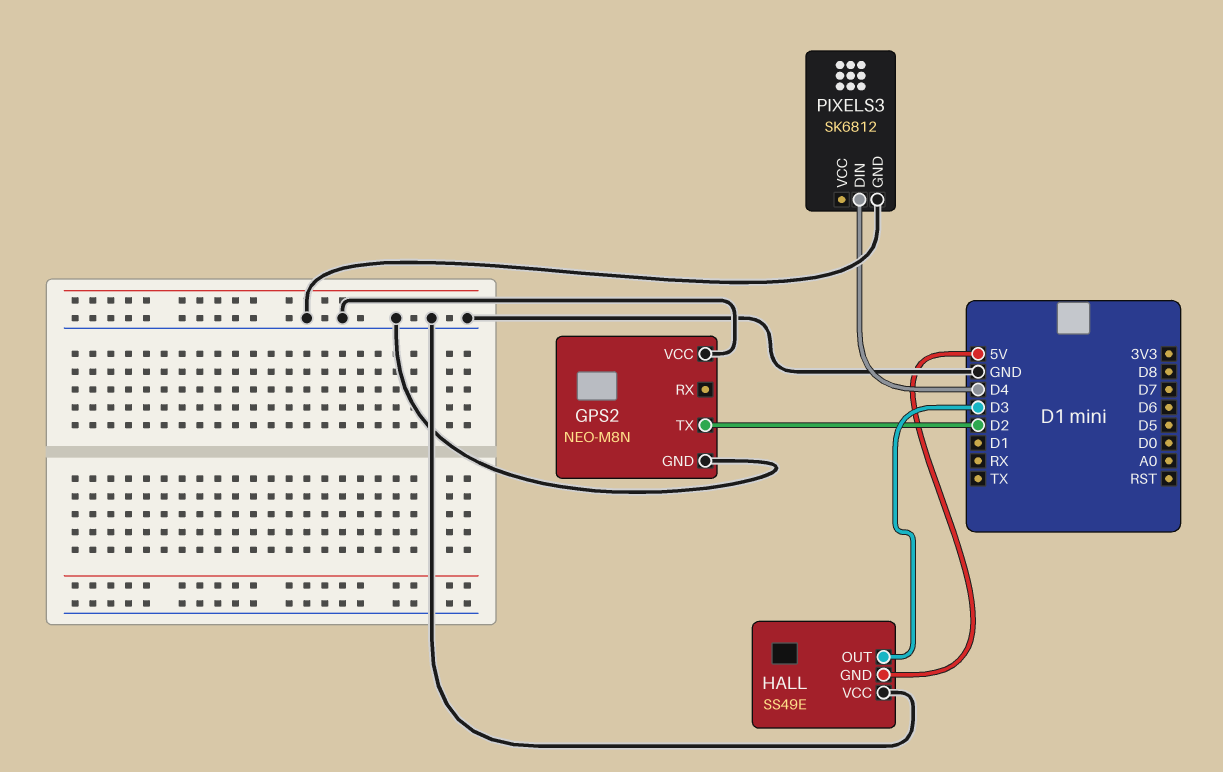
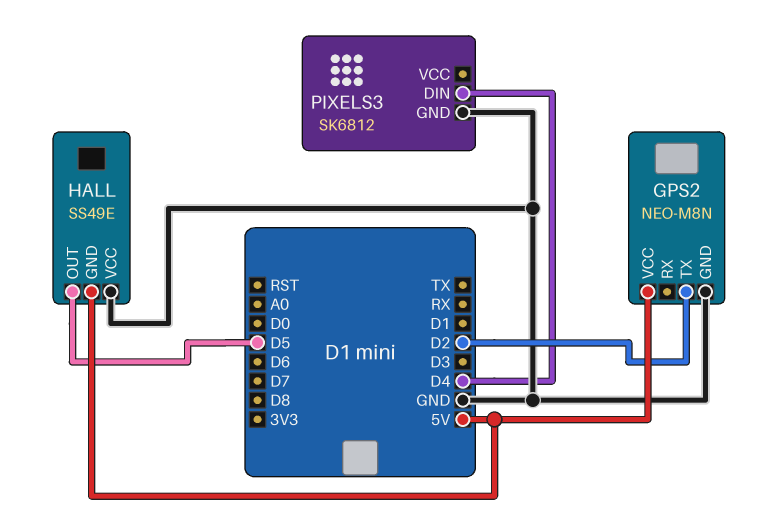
GPS2 pin VCC: GND -> 5V
HALL pin OUT: D3 -> D5

